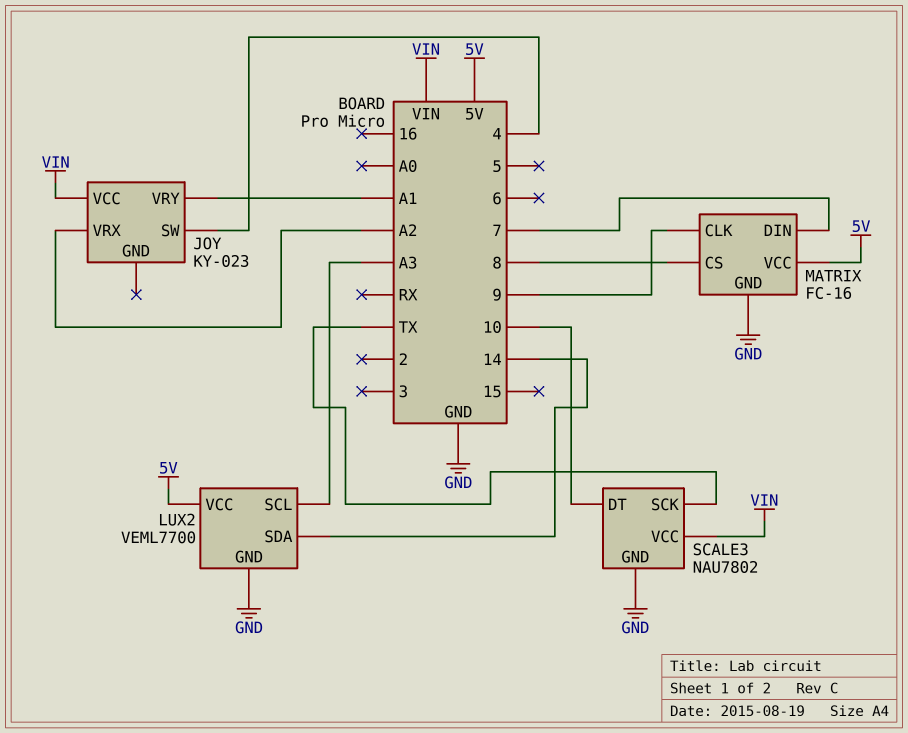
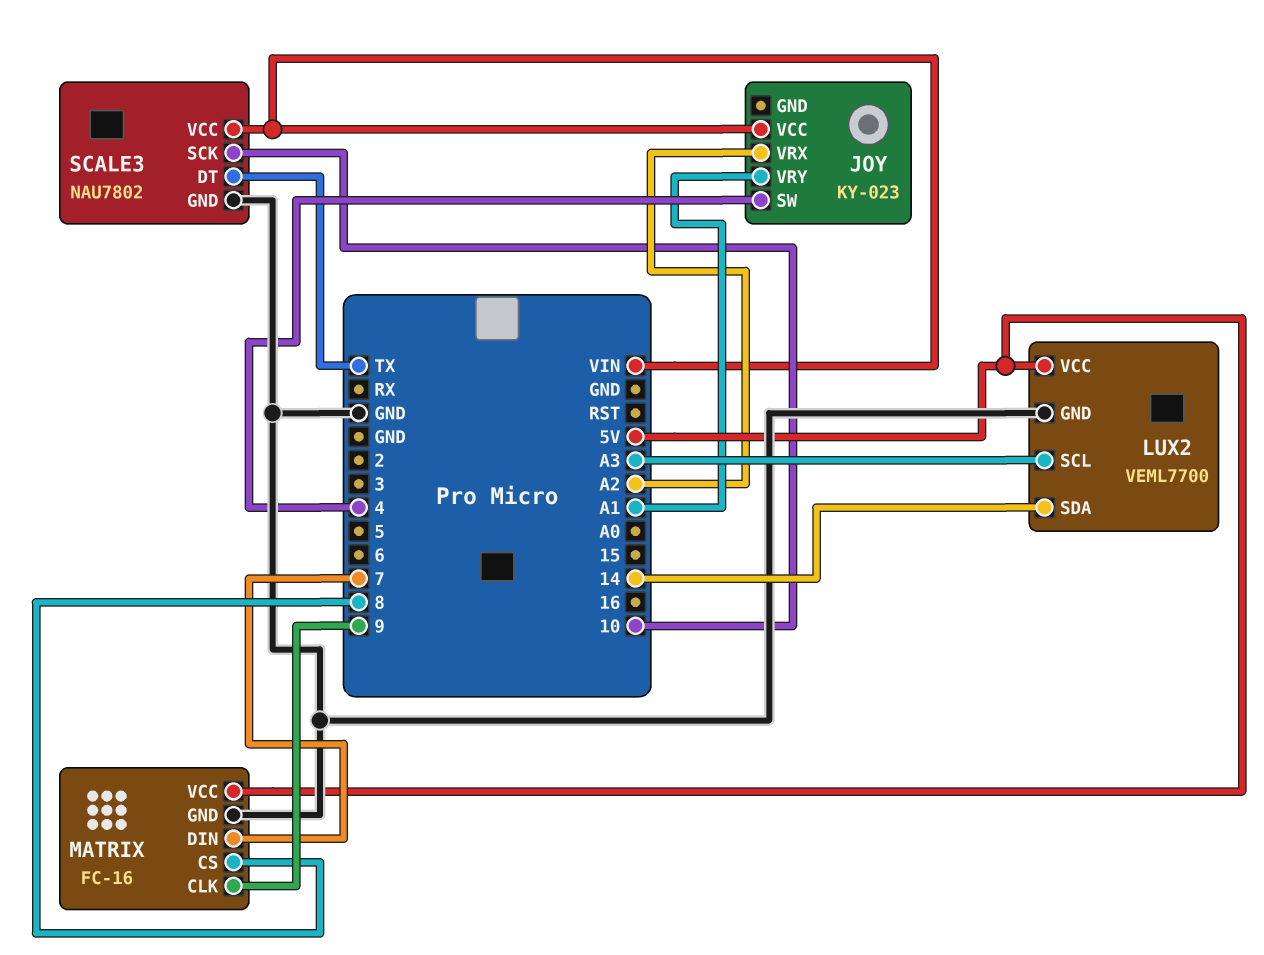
SCALE3 pin DT: 10 -> TX
SCALE3 pin SCK: TX -> 10

